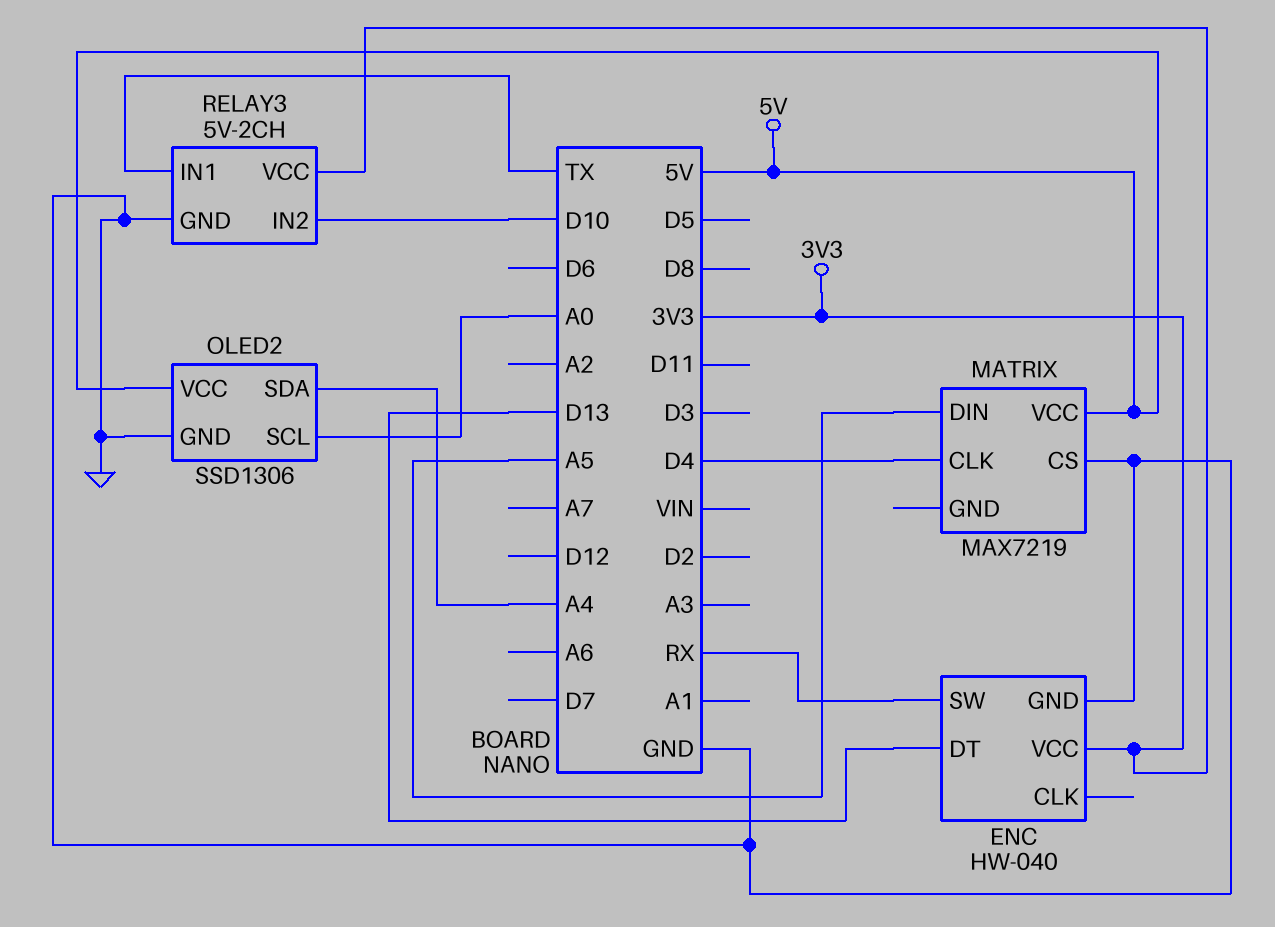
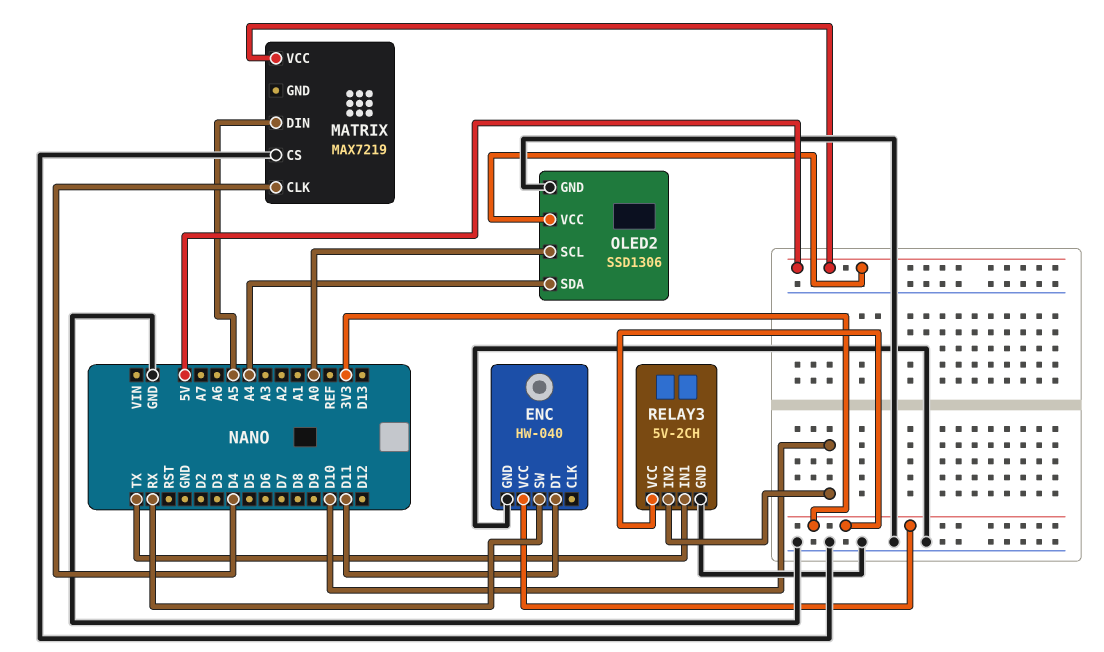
ENC pin DT: D13 -> D11

